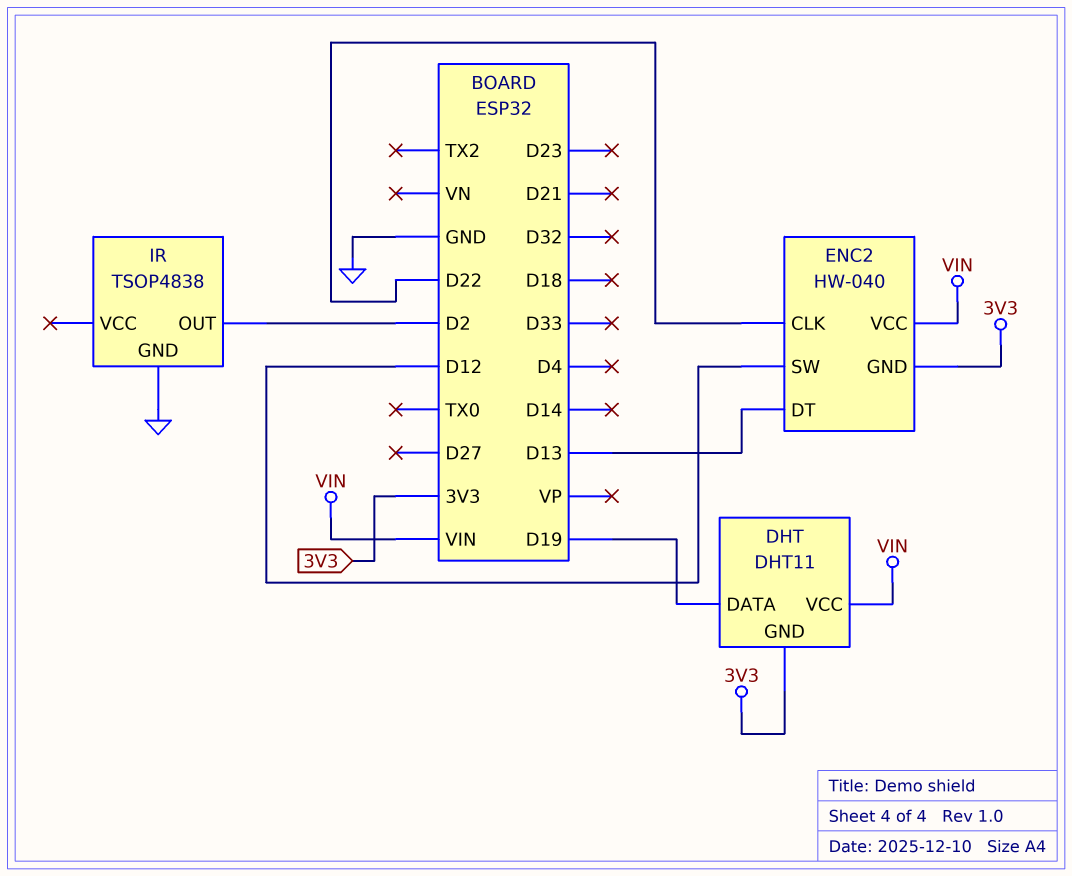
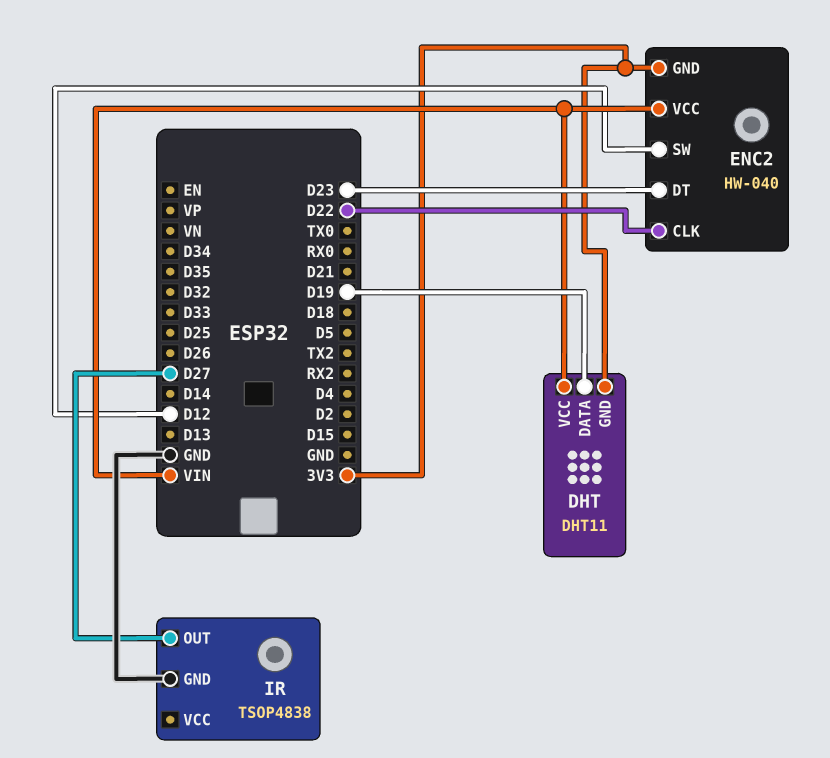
ENC2 pin DT: D13 -> D23
IR pin OUT: D2 -> D27

